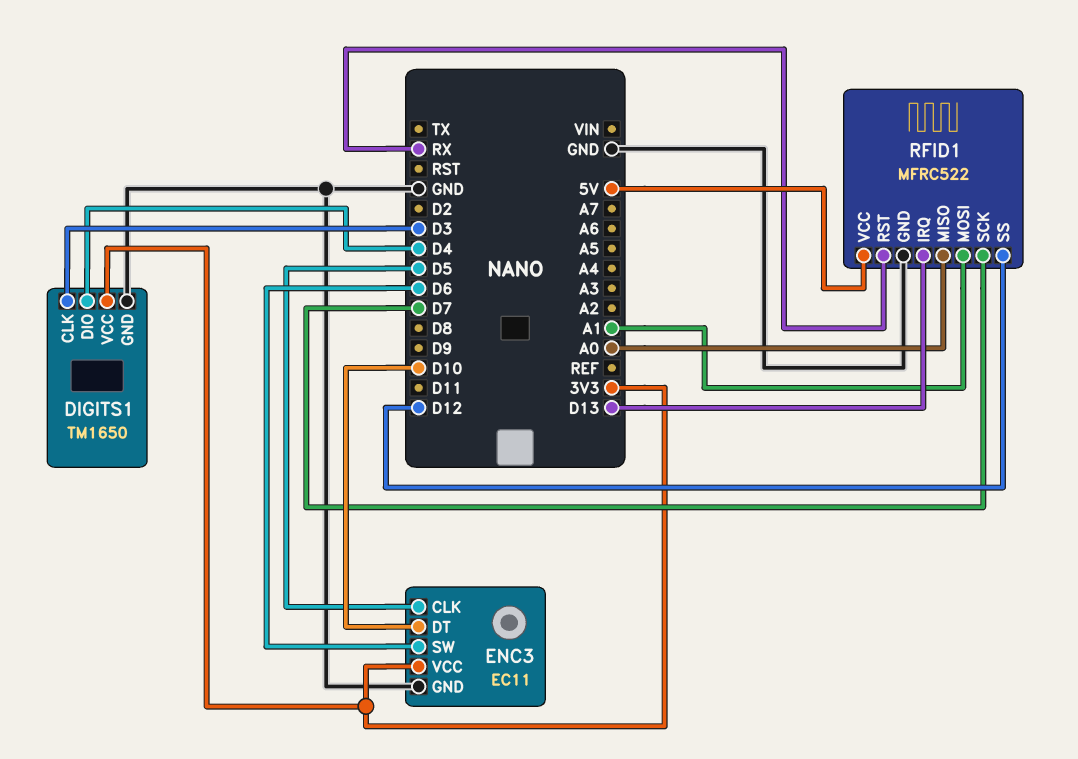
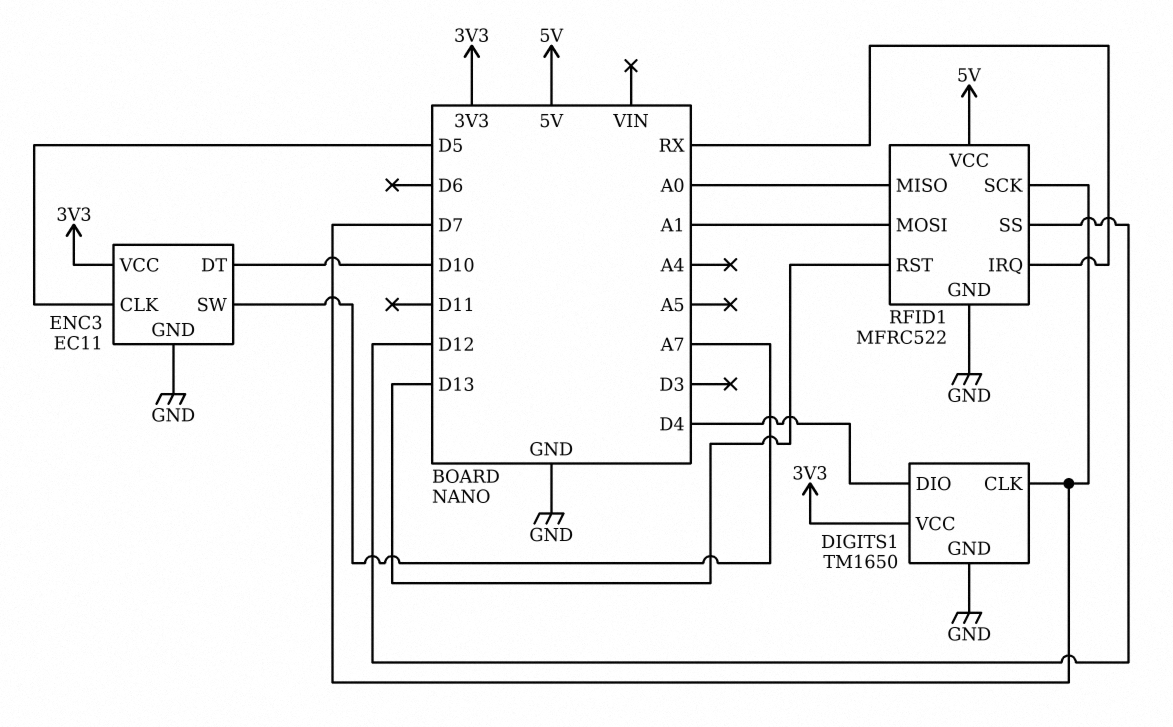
DIGITS1 pin CLK: D3 -> D7
ENC3 pin SW: D6 -> A7
RFID1 pin IRQ: D13 -> RX
RFID1 pin RST: RX -> D13

